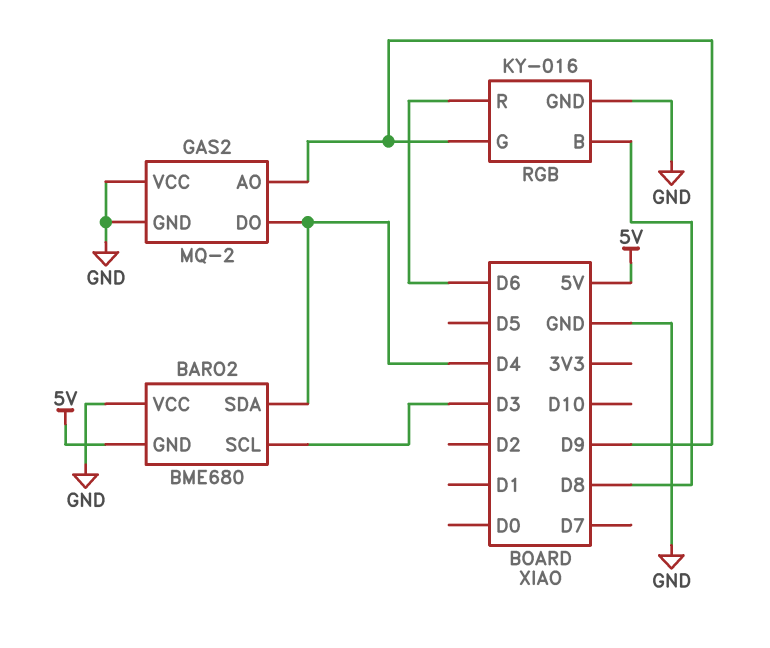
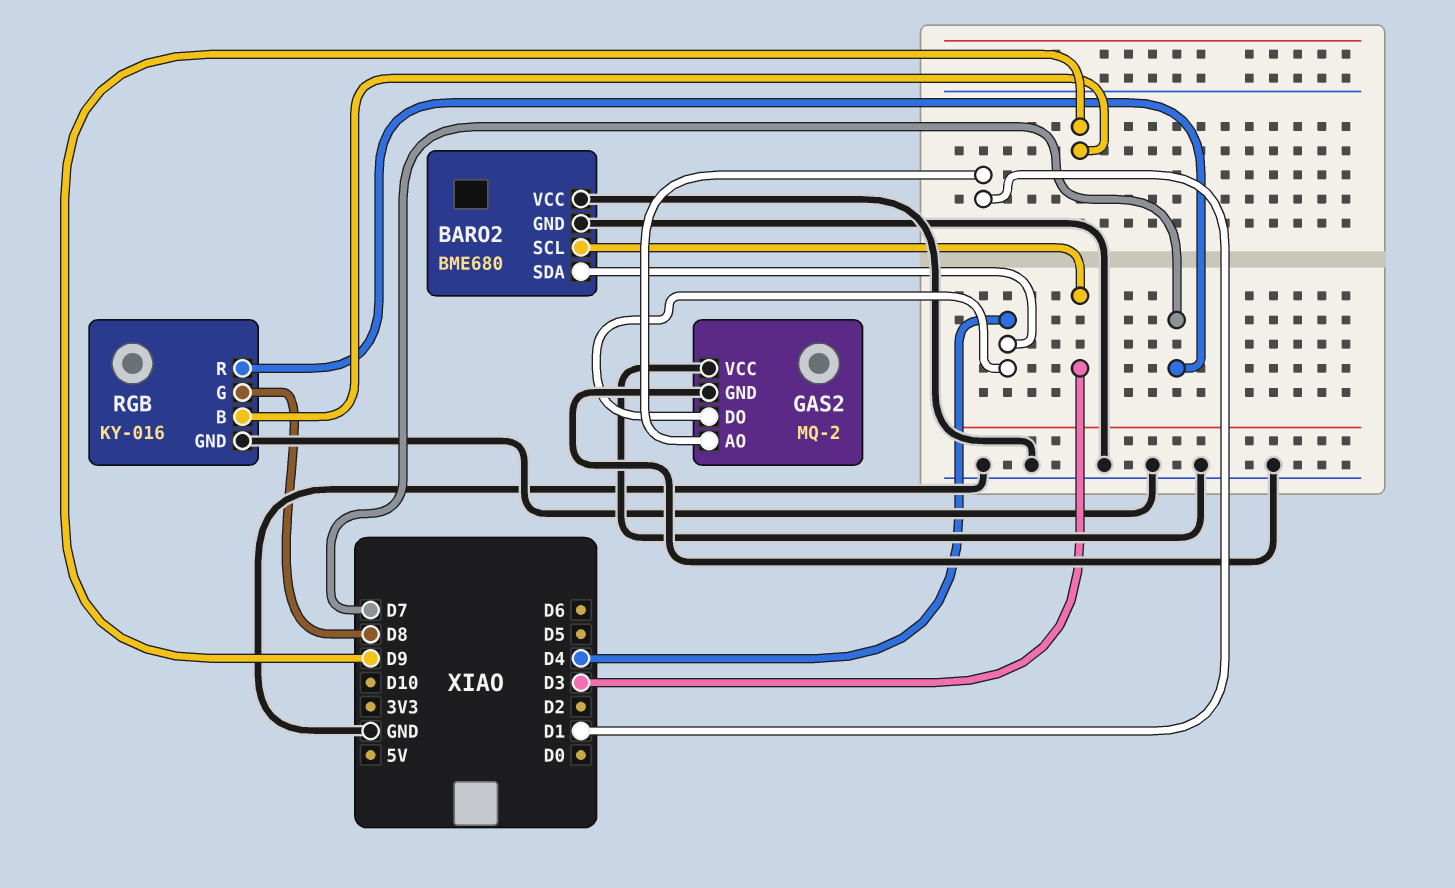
BARO2 pin GND: 5V -> GND
GAS2 pin AO: D9 -> D1
RGB pin B: D8 -> D9
RGB pin G: D9 -> D8
RGB pin R: D6 -> D7

